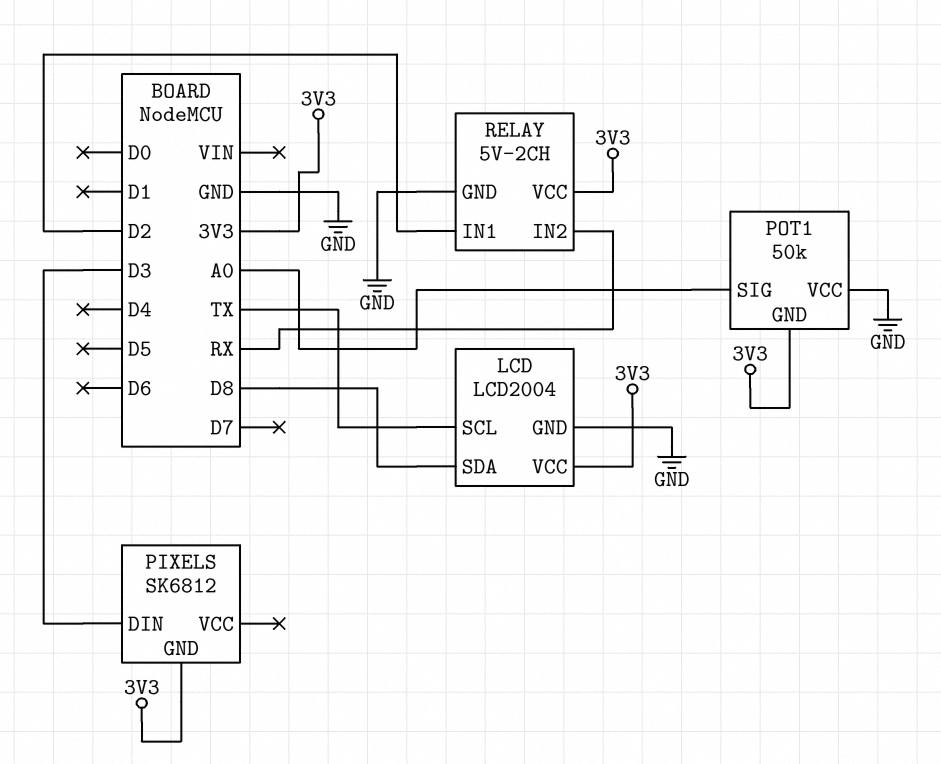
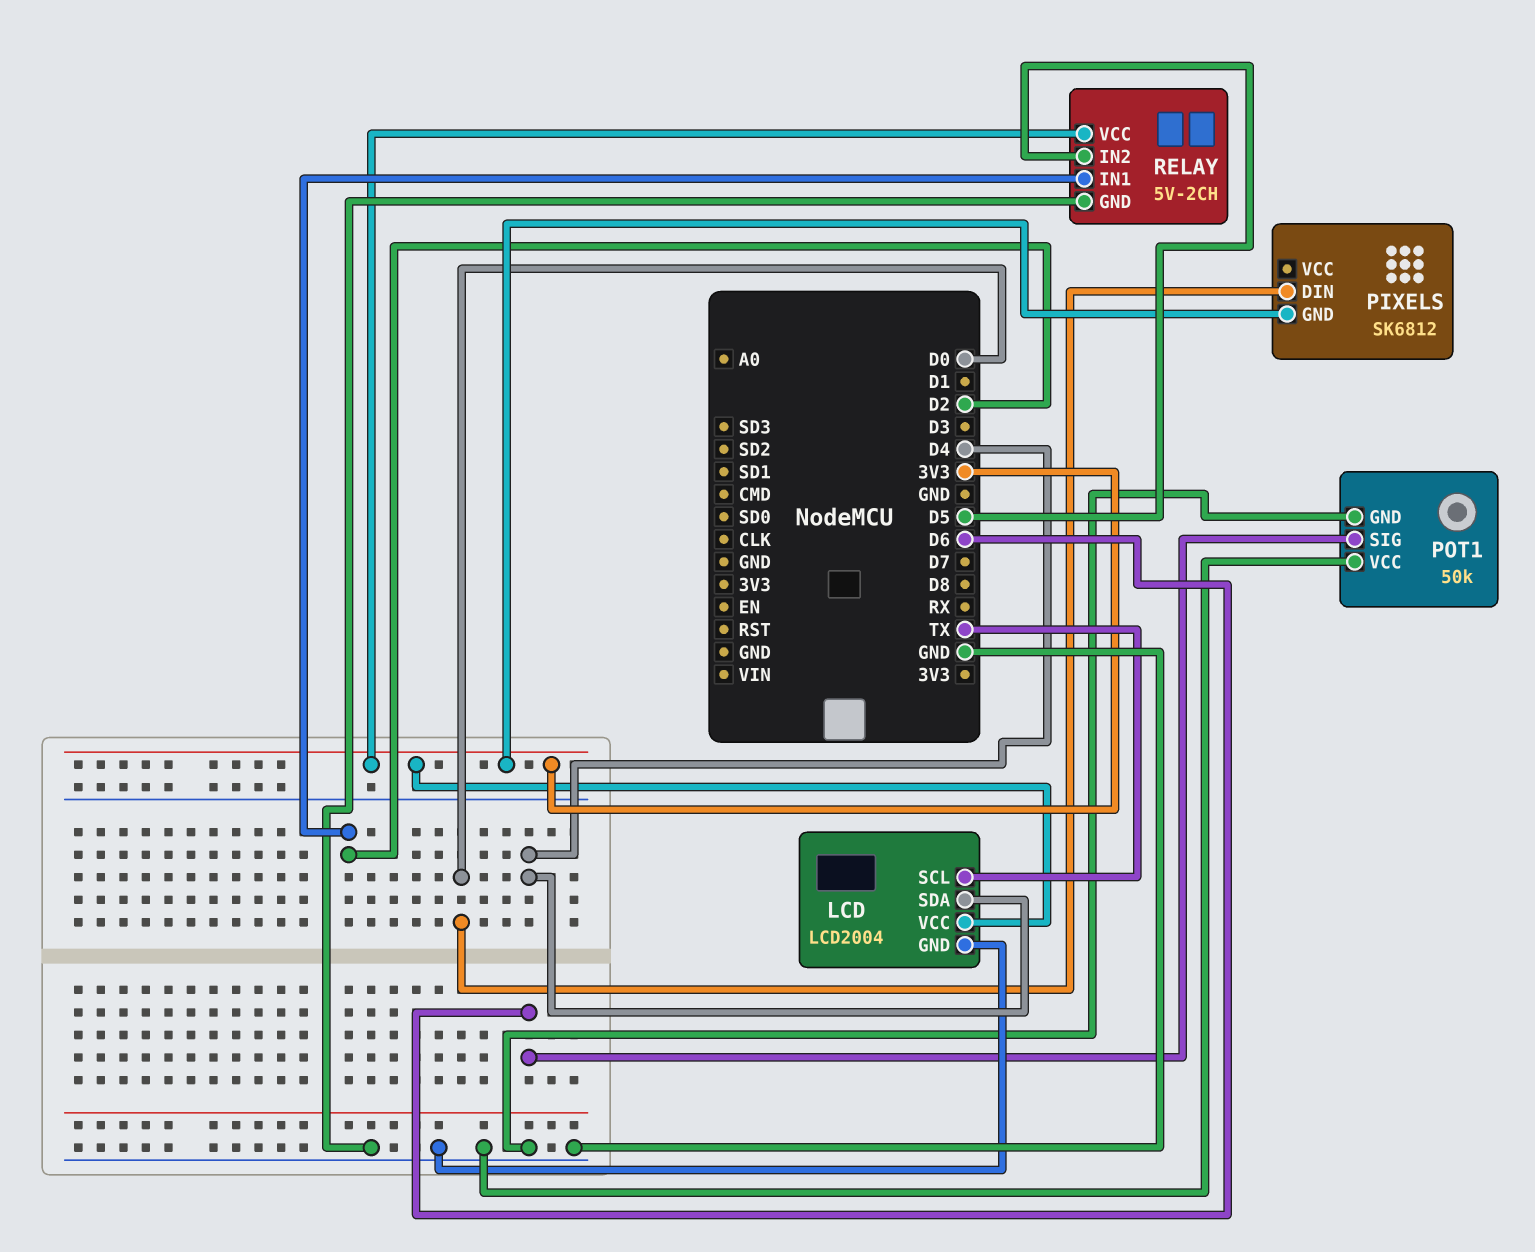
LCD pin SDA: D8 -> D4
PIXELS pin DIN: D3 -> D0
POT1 pin GND: 3V3 -> GND
POT1 pin SIG: A0 -> D6
RELAY pin IN2: RX -> D5

